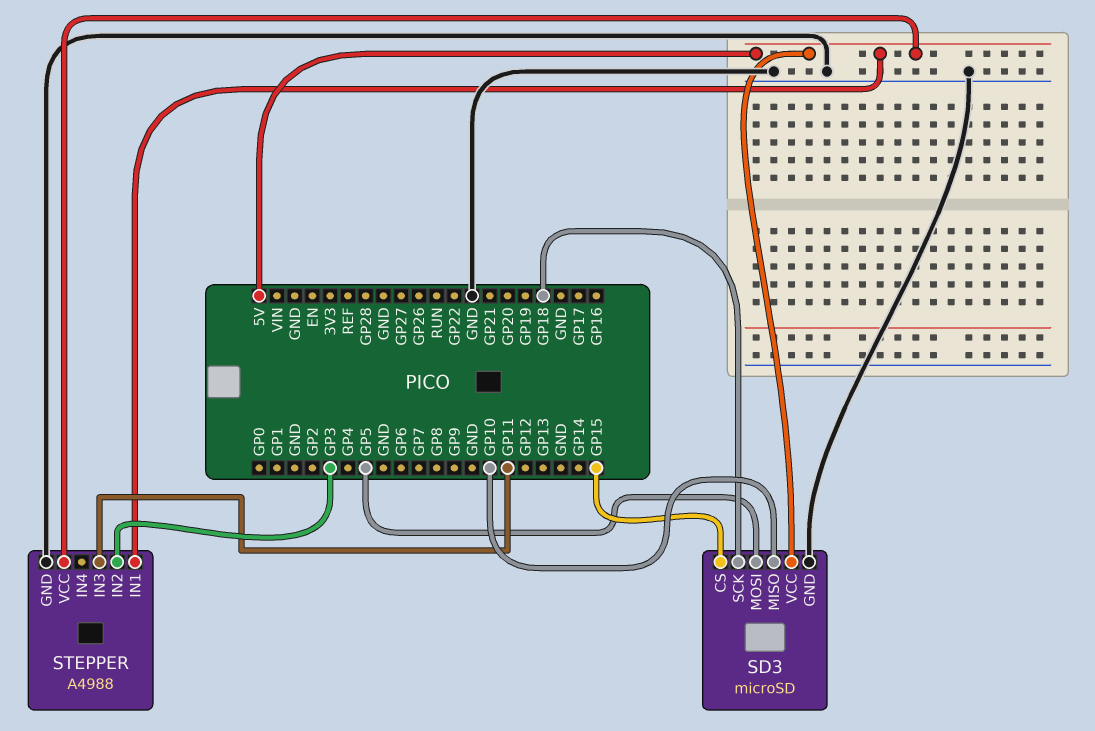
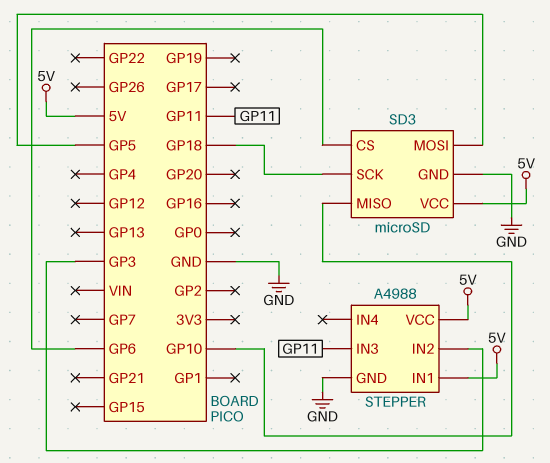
SD3 pin CS: GP15 -> GP6

